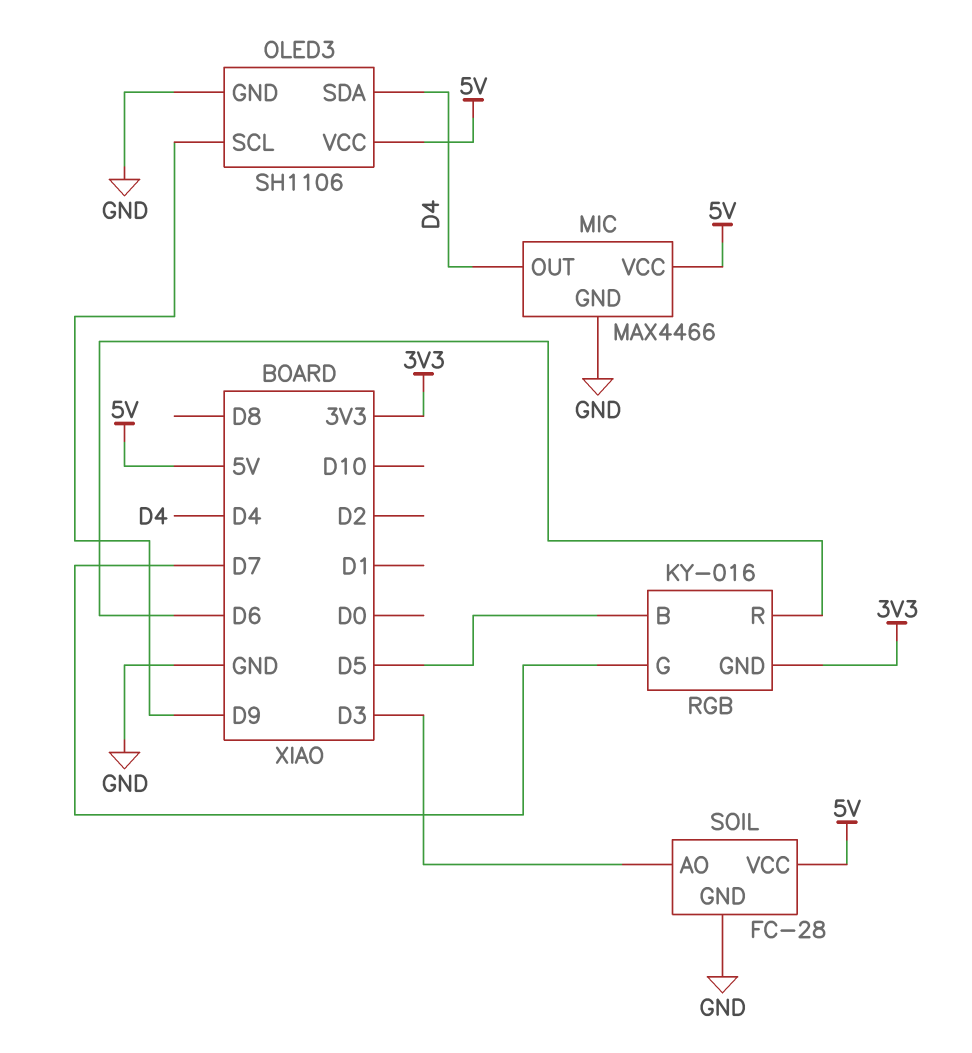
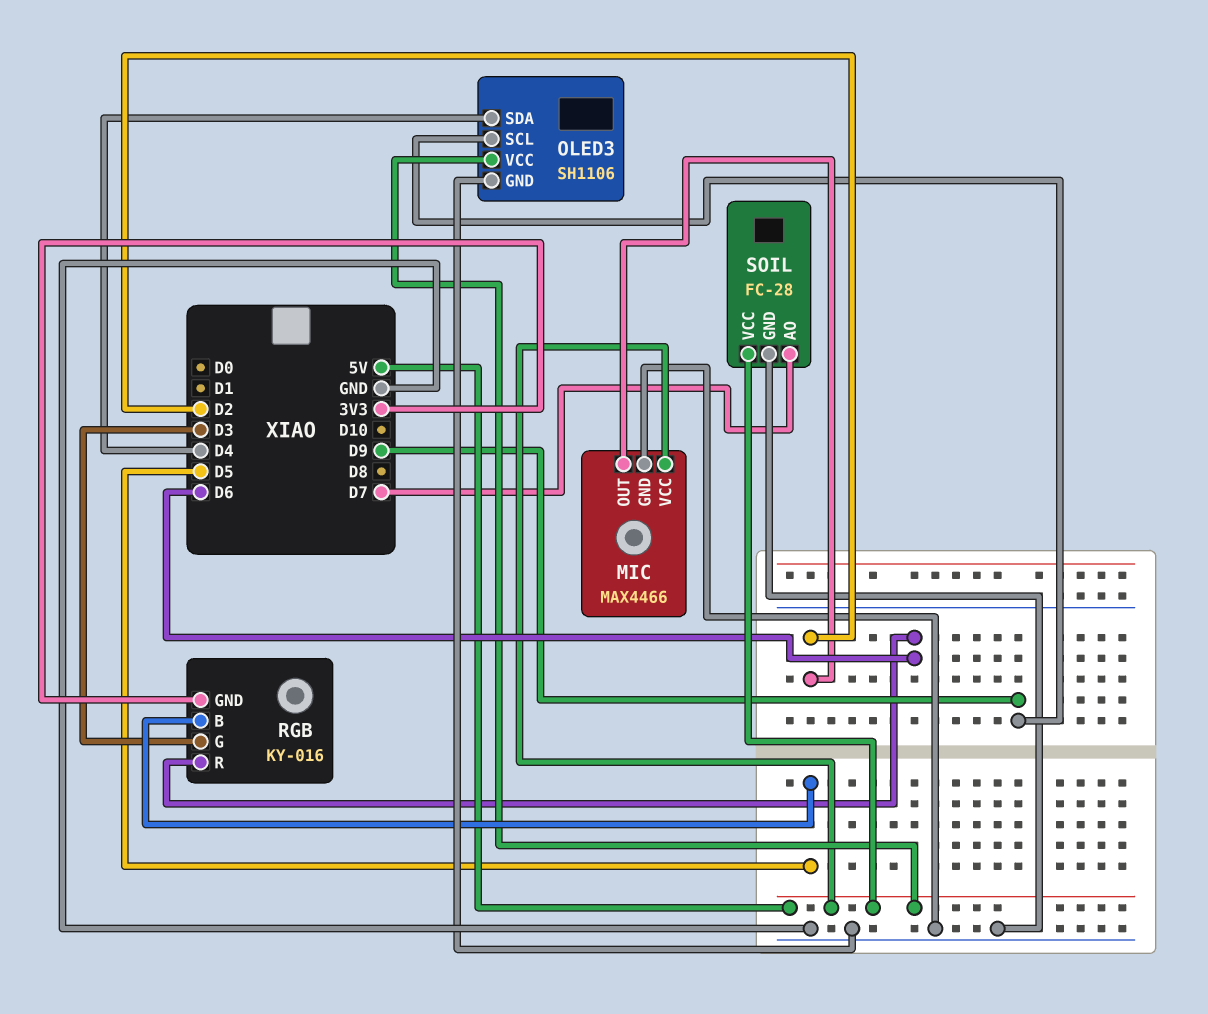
MIC pin OUT: D4 -> D2
RGB pin G: D7 -> D3
SOIL pin AO: D3 -> D7

